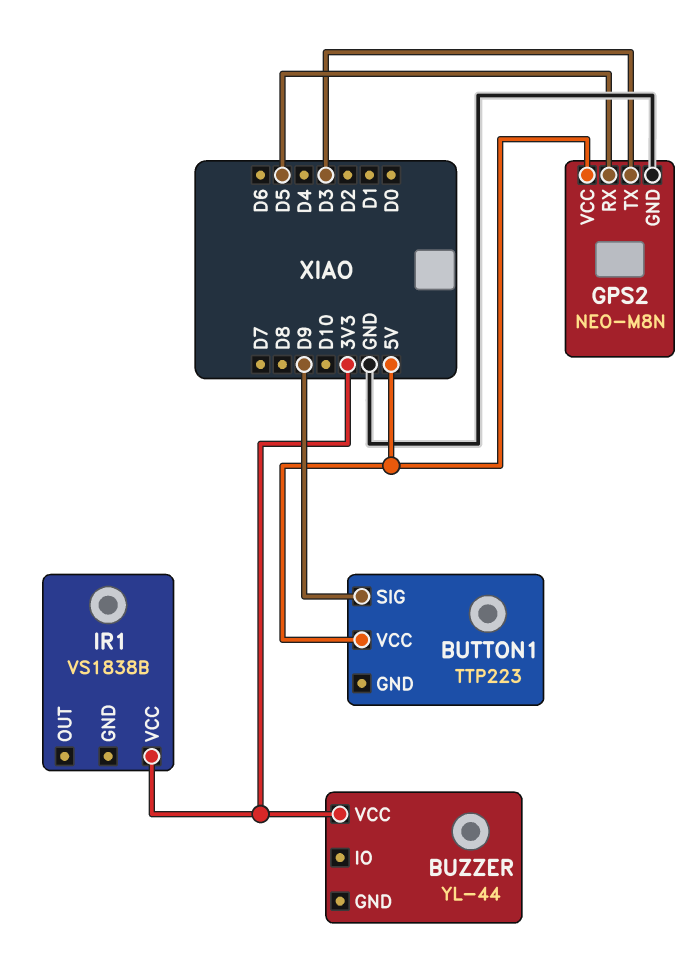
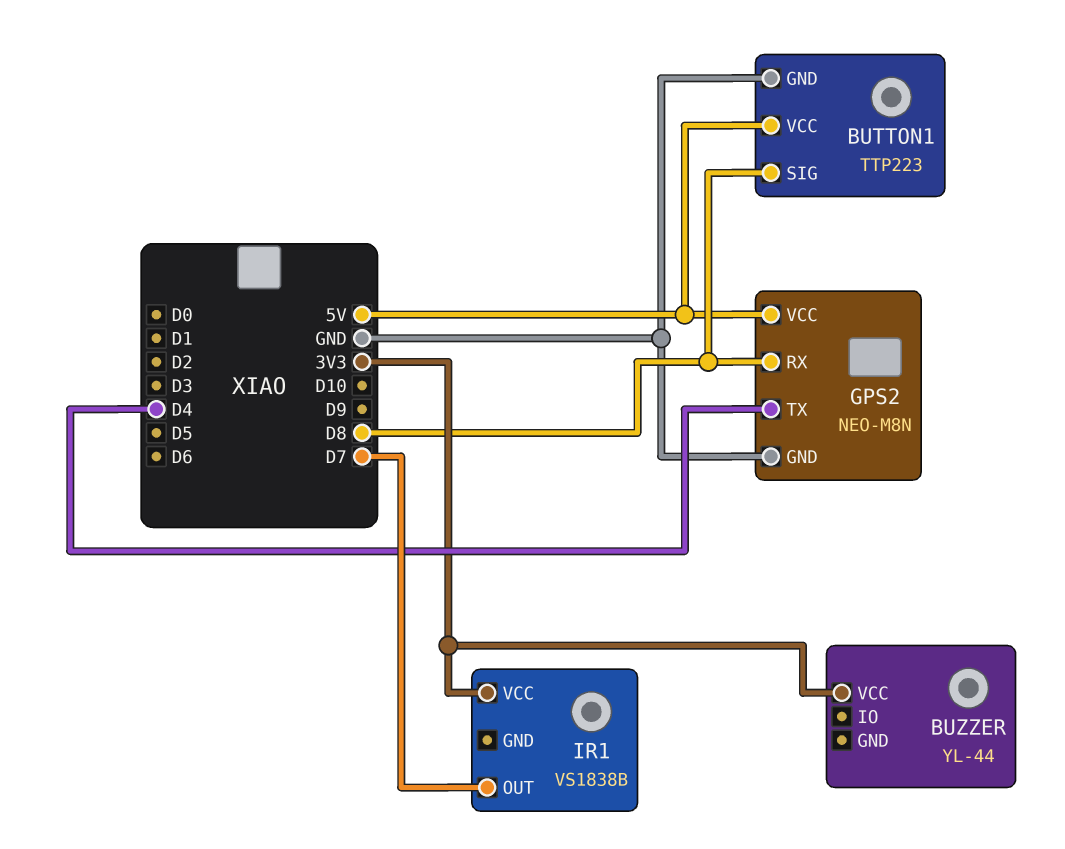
BUTTON1 pin GND: none -> GND
BUTTON1 pin SIG: D9 -> D8
GPS2 pin RX: D5 -> D8
GPS2 pin TX: D3 -> D4
IR1 pin OUT: none -> D7

